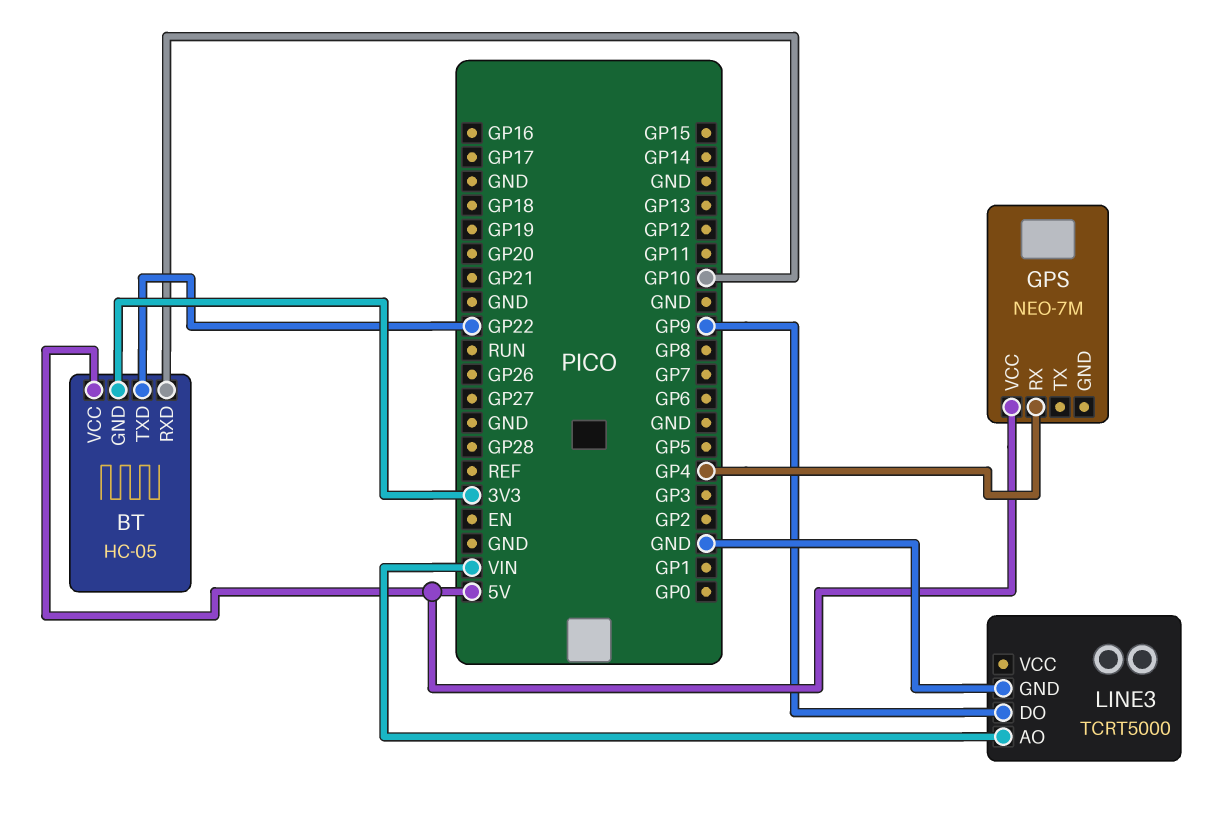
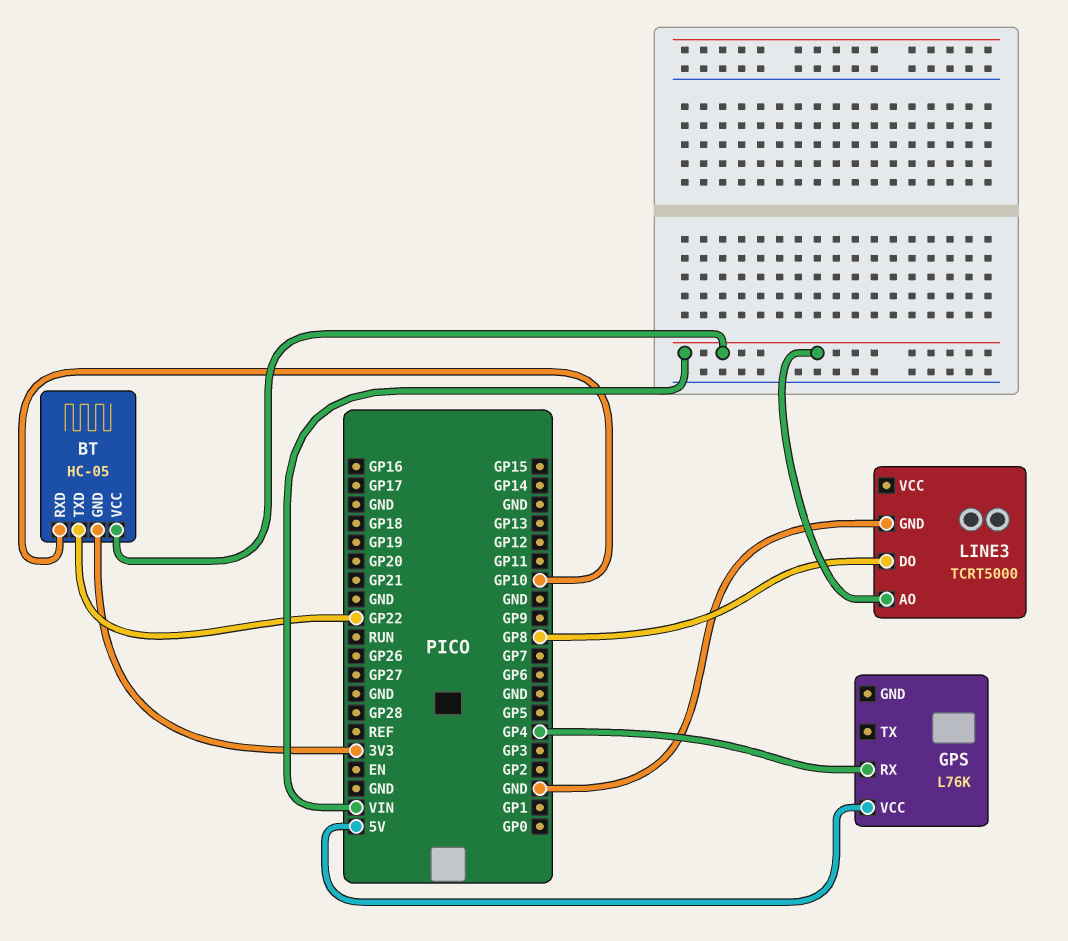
BT pin VCC: 5V -> VIN
GPS: NEO-7M -> L76K
LINE3 pin DO: GP9 -> GP8

